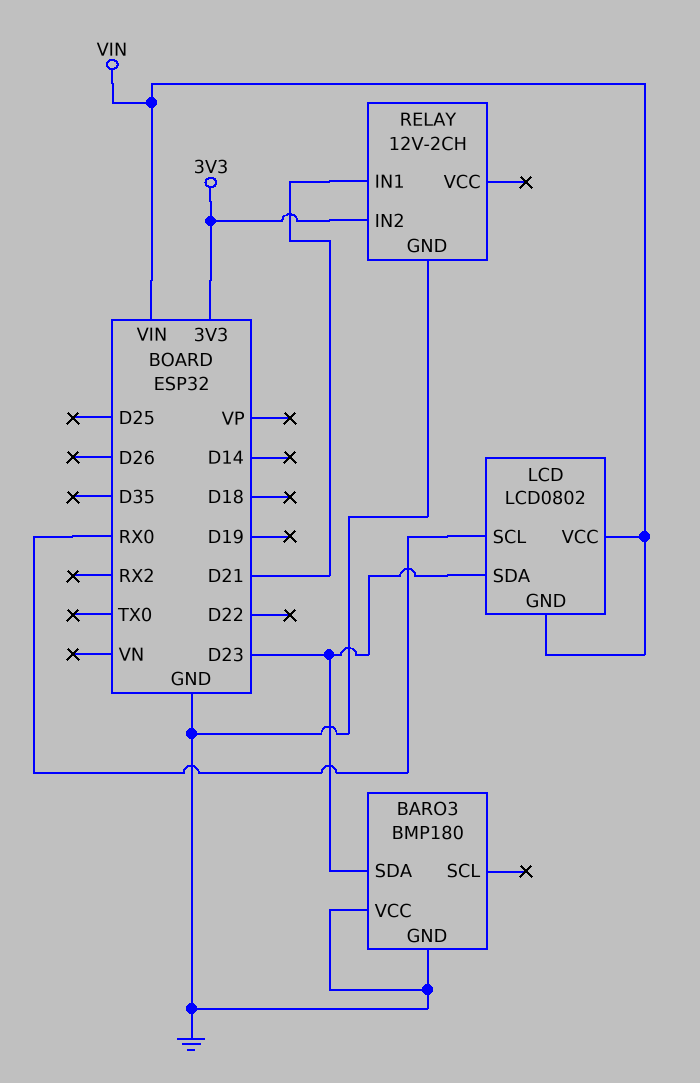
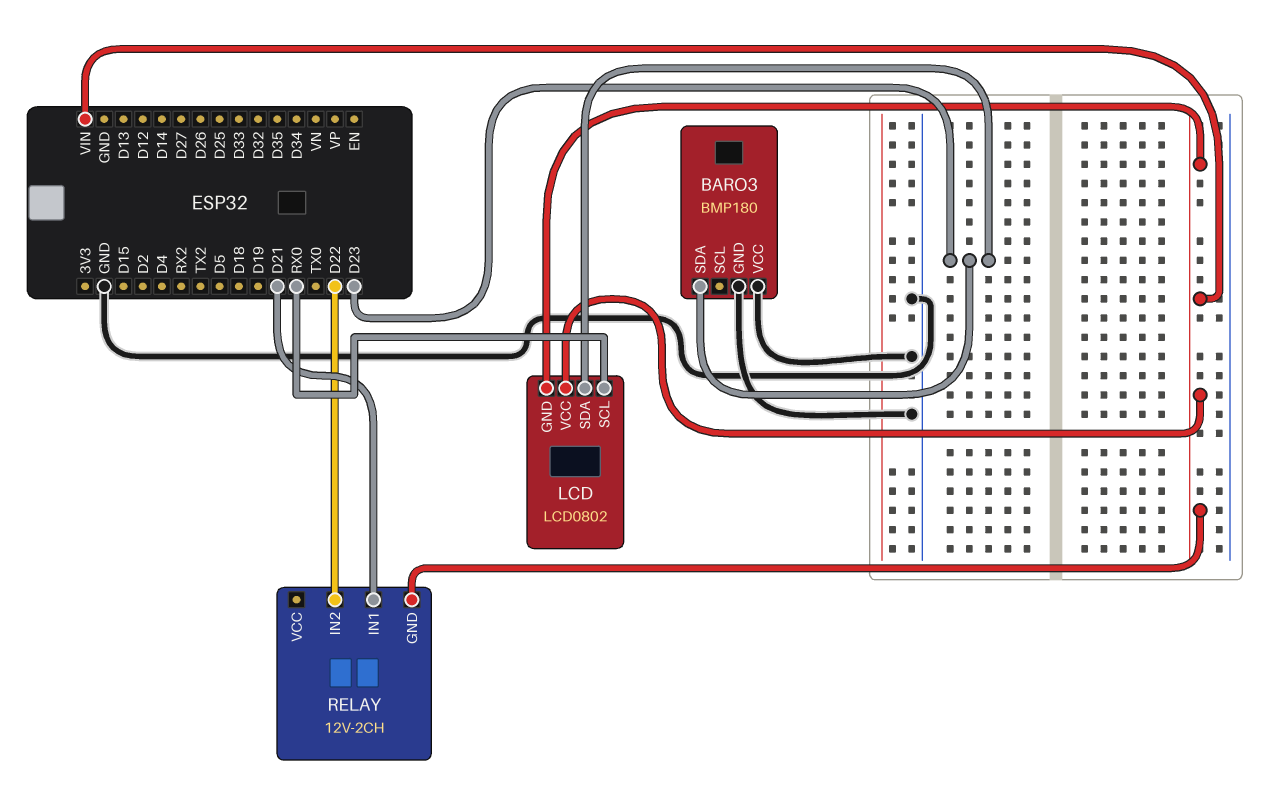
RELAY pin GND: GND -> VIN
RELAY pin IN2: 3V3 -> D22

